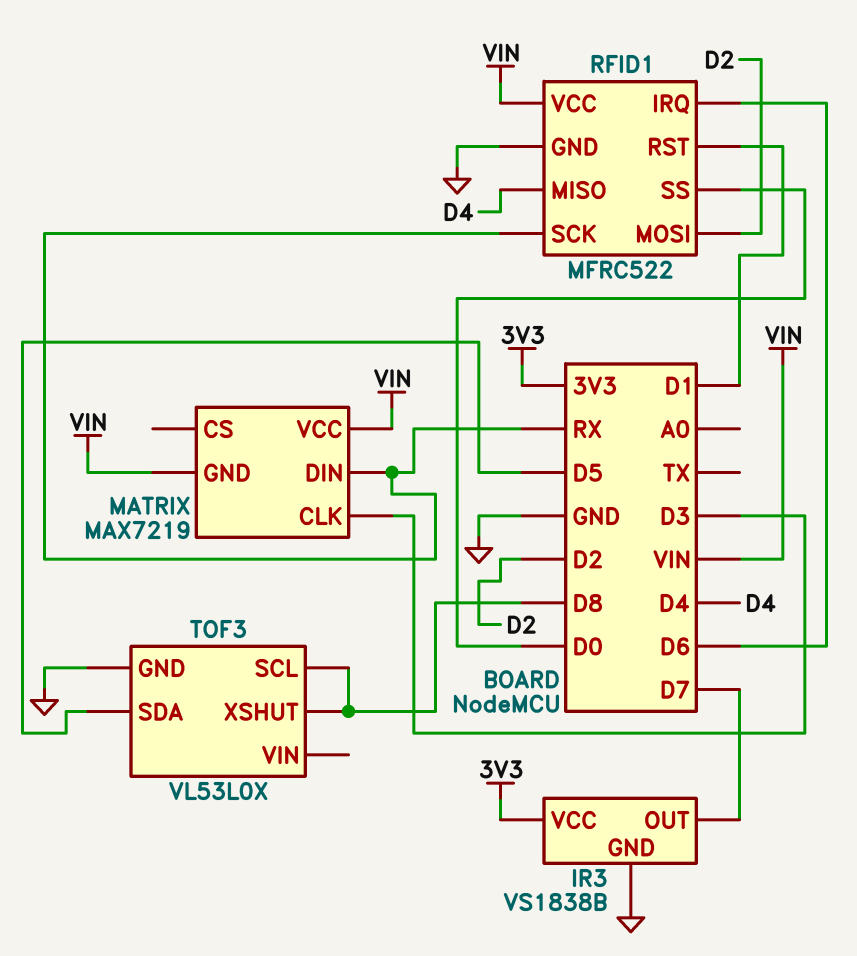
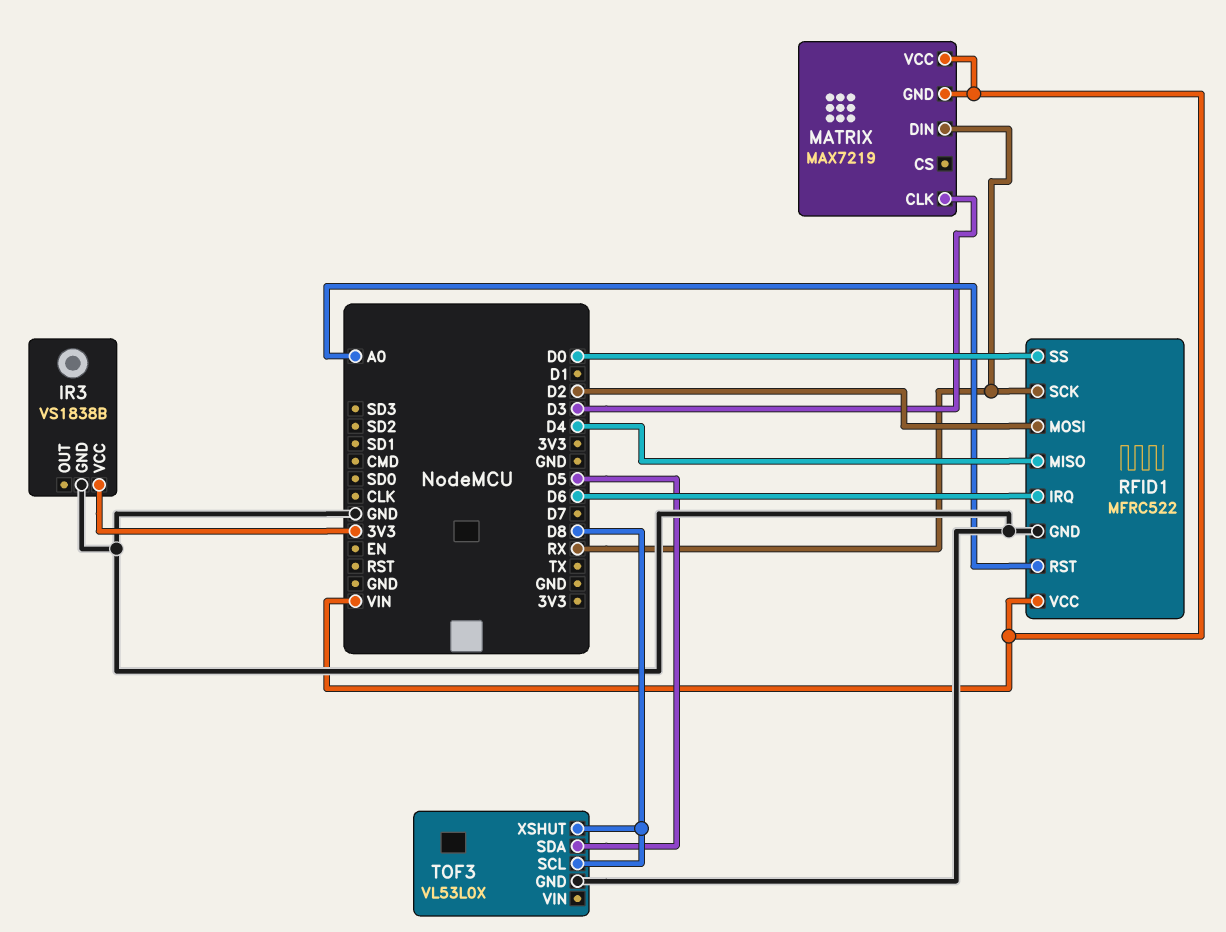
IR3 pin OUT: D7 -> none
RFID1 pin RST: D1 -> A0

